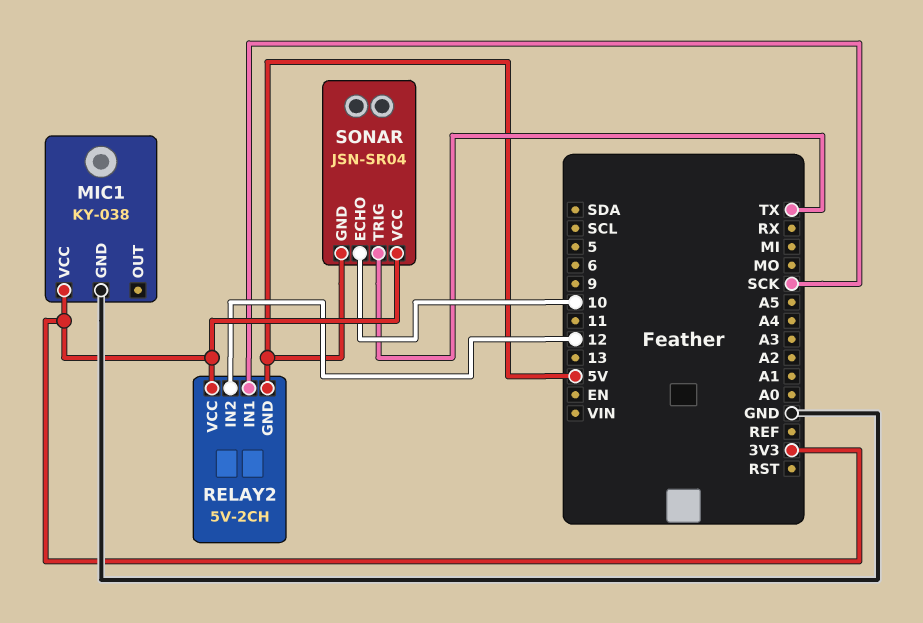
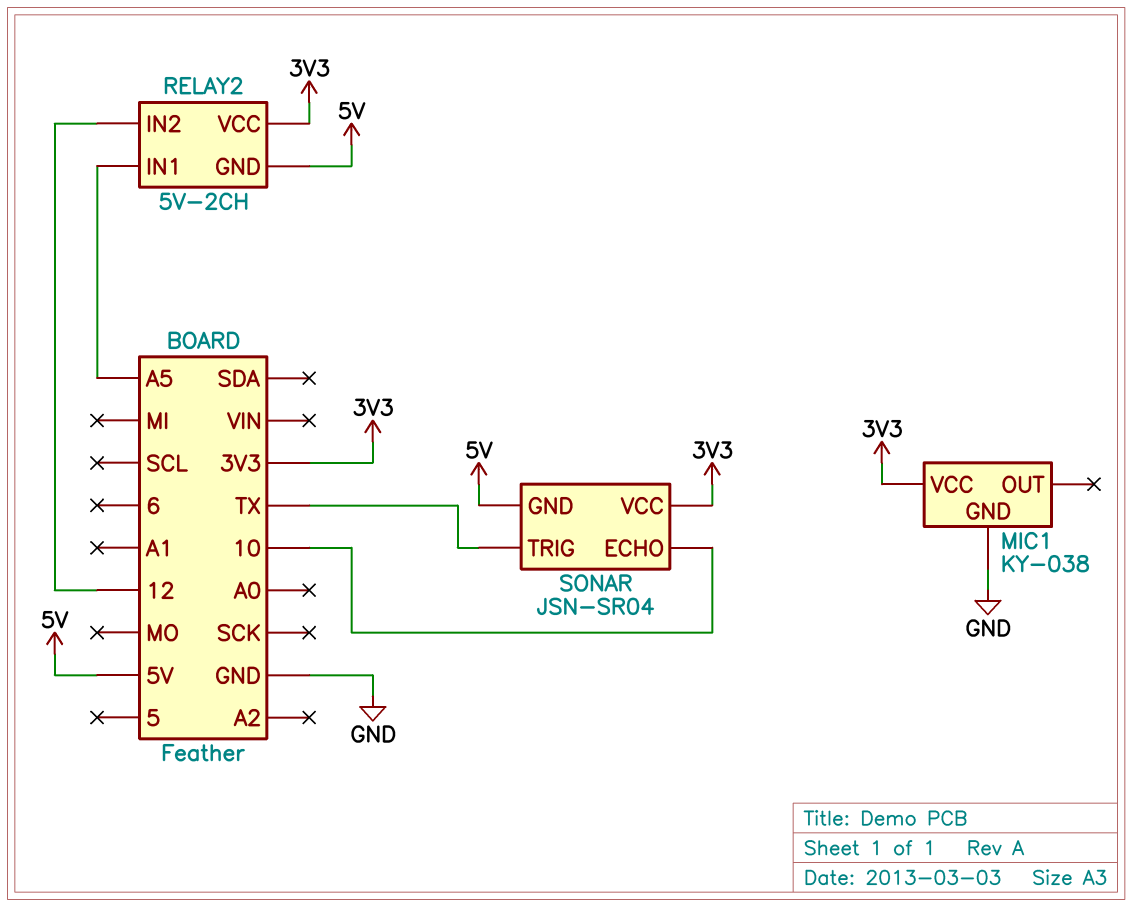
RELAY2 pin IN1: SCK -> A5

